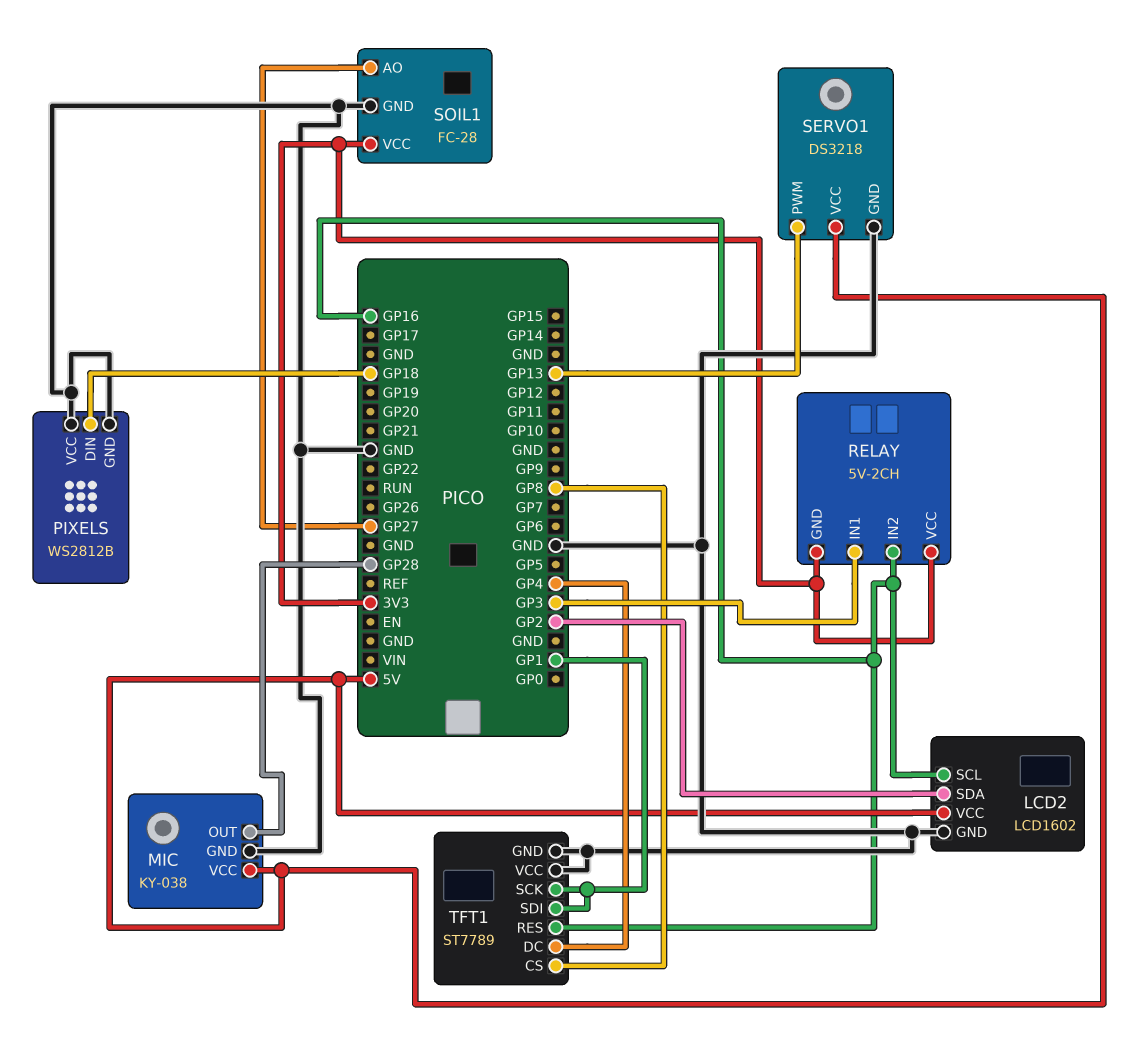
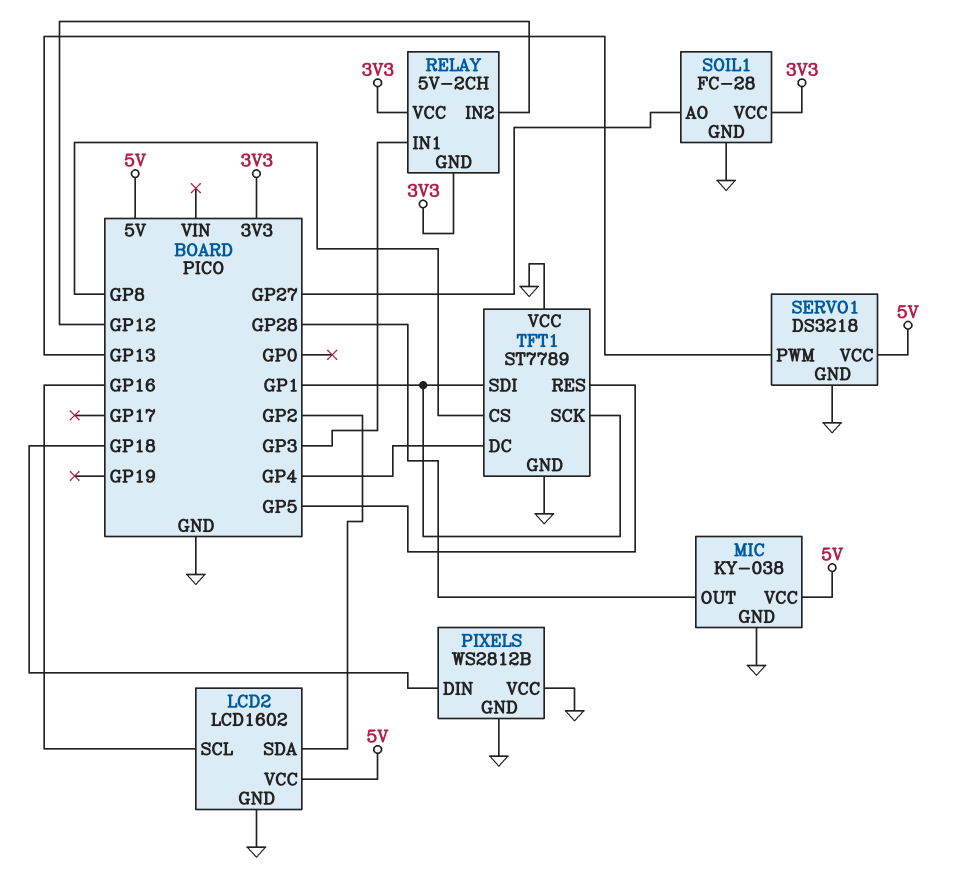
RELAY pin IN2: GP16 -> GP12
TFT1 pin RES: GP16 -> GP5

